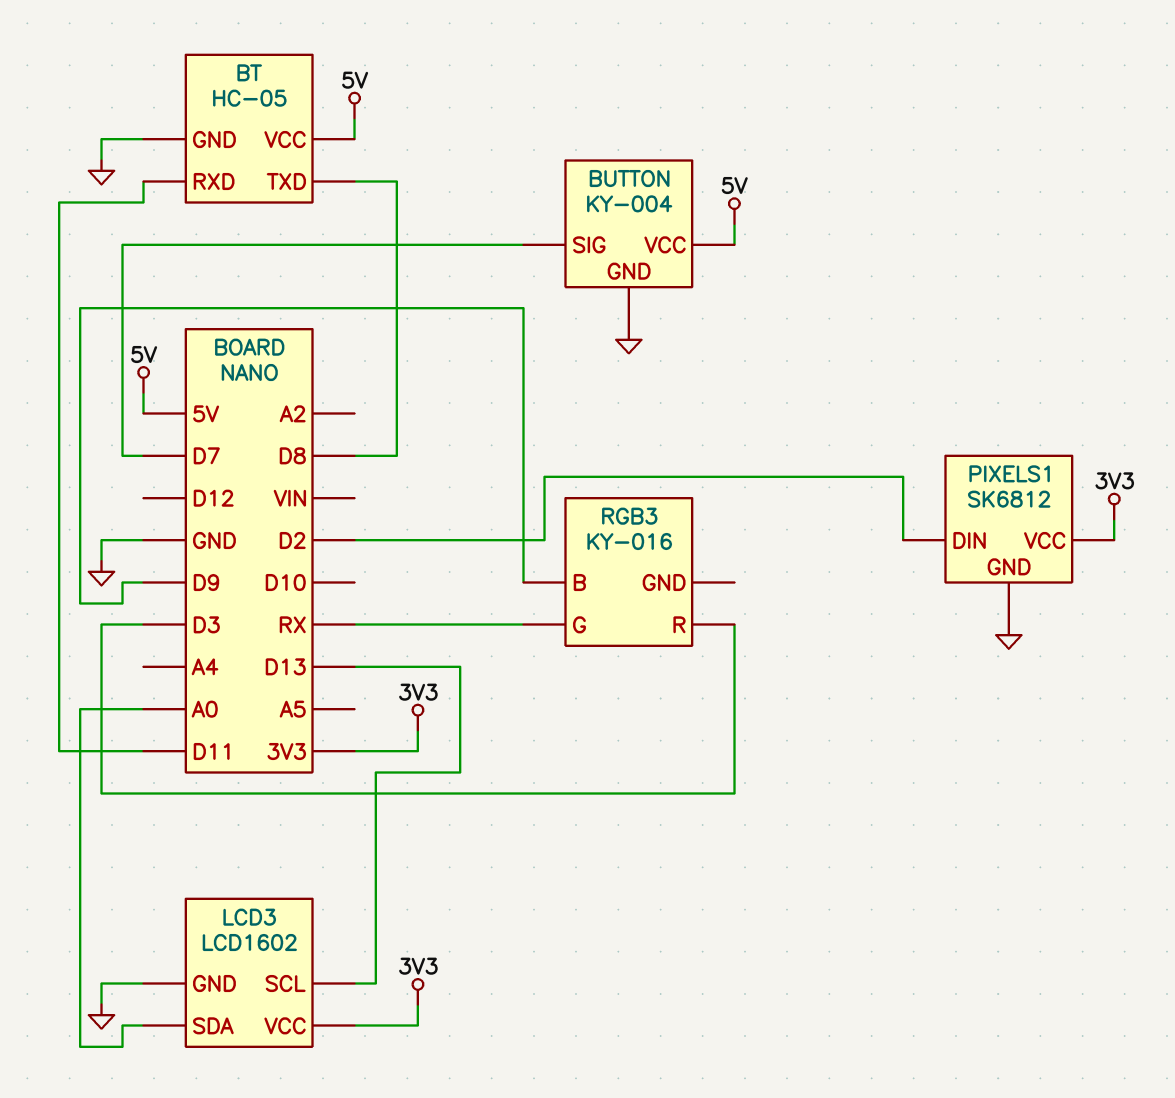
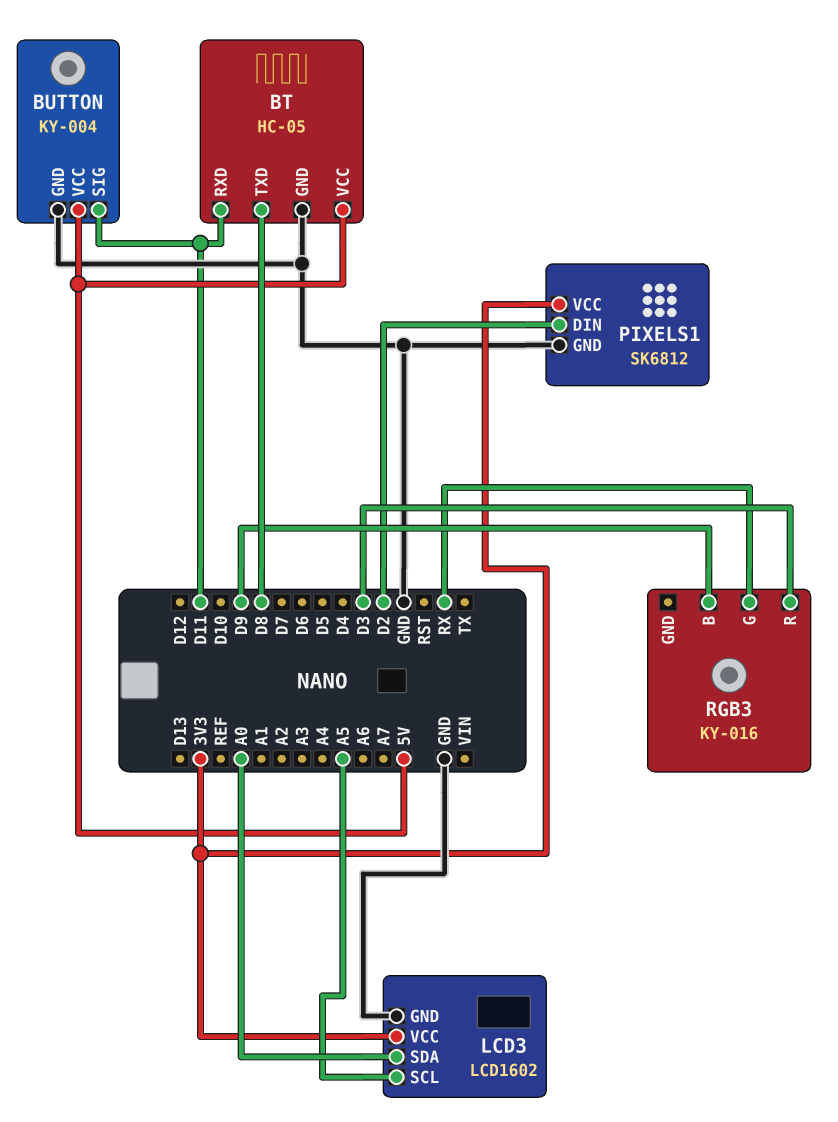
BUTTON pin SIG: D7 -> D11
LCD3 pin SCL: D13 -> A5

